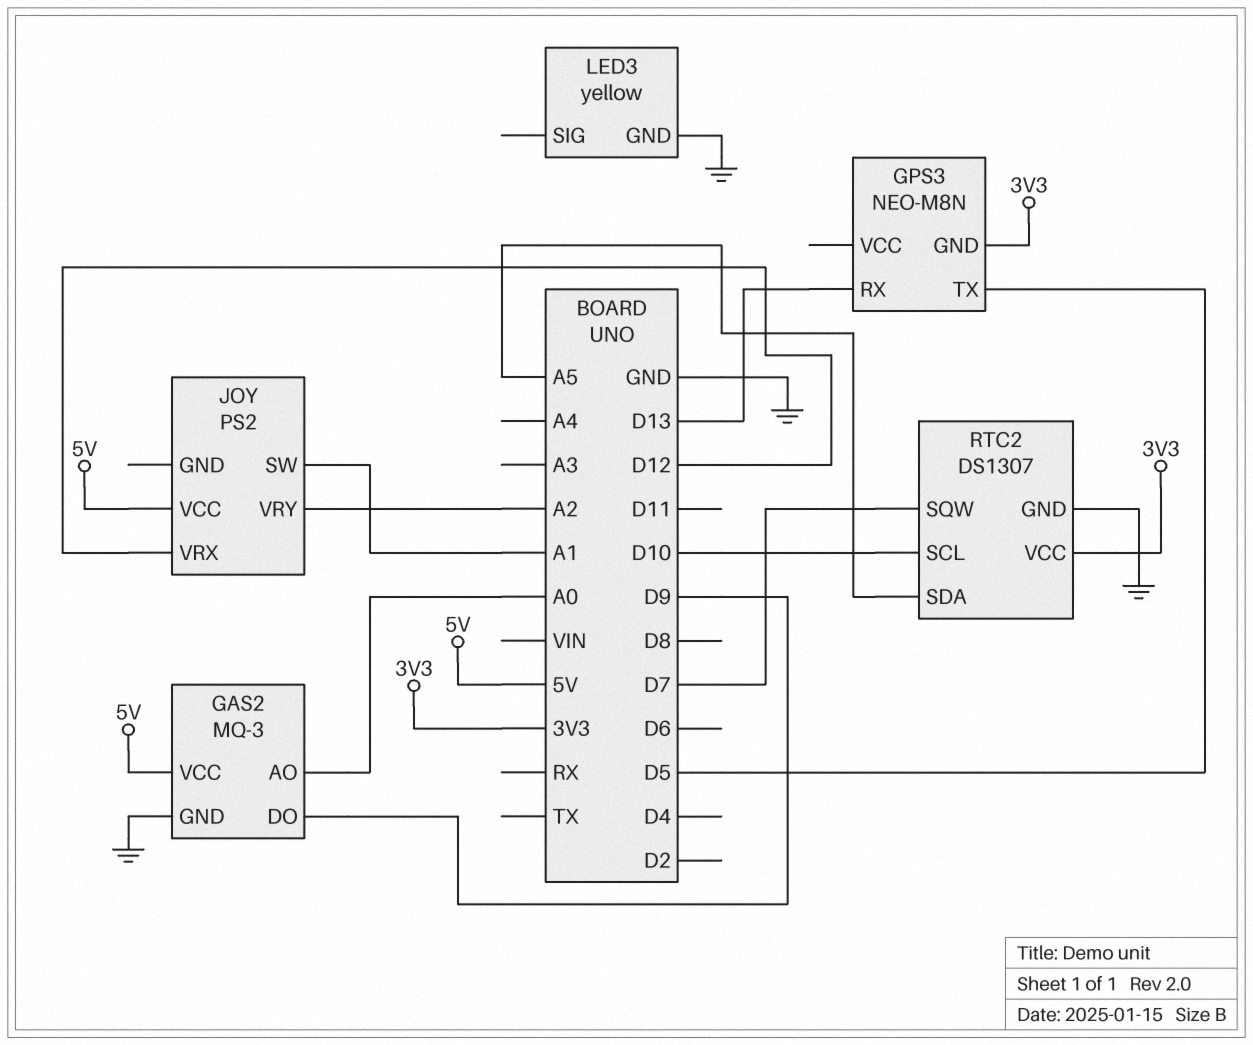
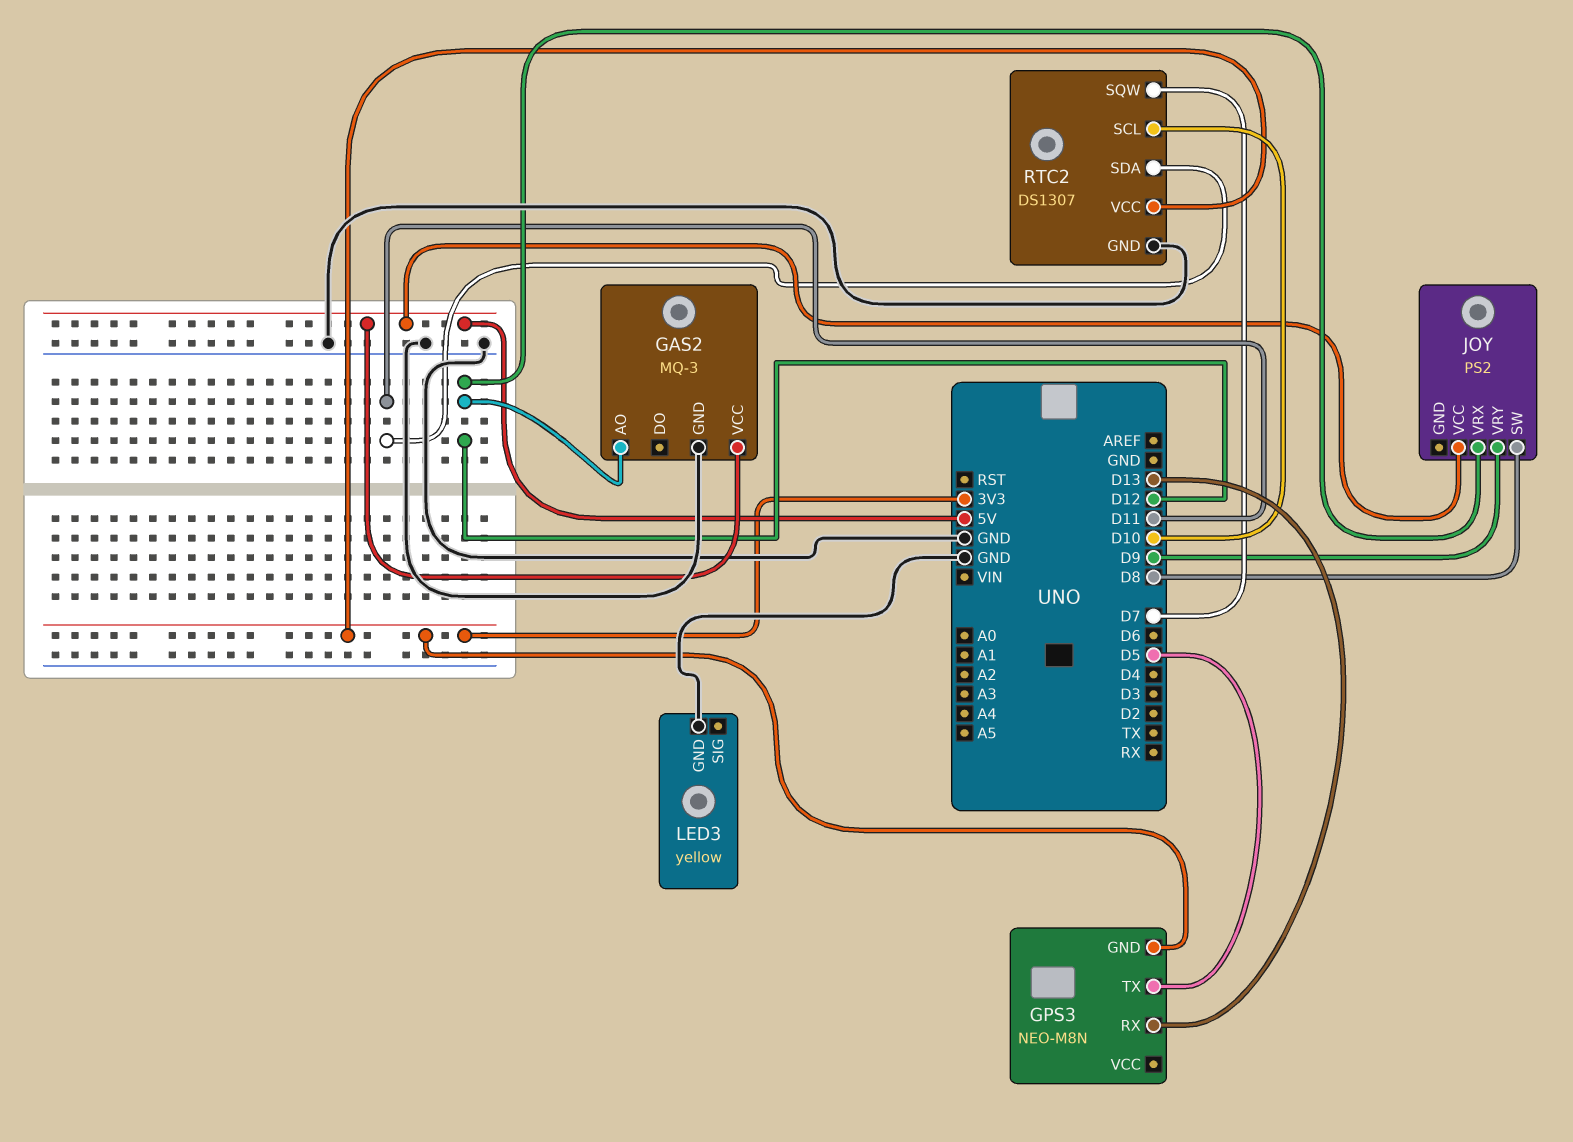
GAS2 pin AO: A0 -> D12
GAS2 pin DO: D9 -> none
JOY pin SW: A1 -> D8
JOY pin VRY: A2 -> D9
RTC2 pin SDA: A5 -> D11

